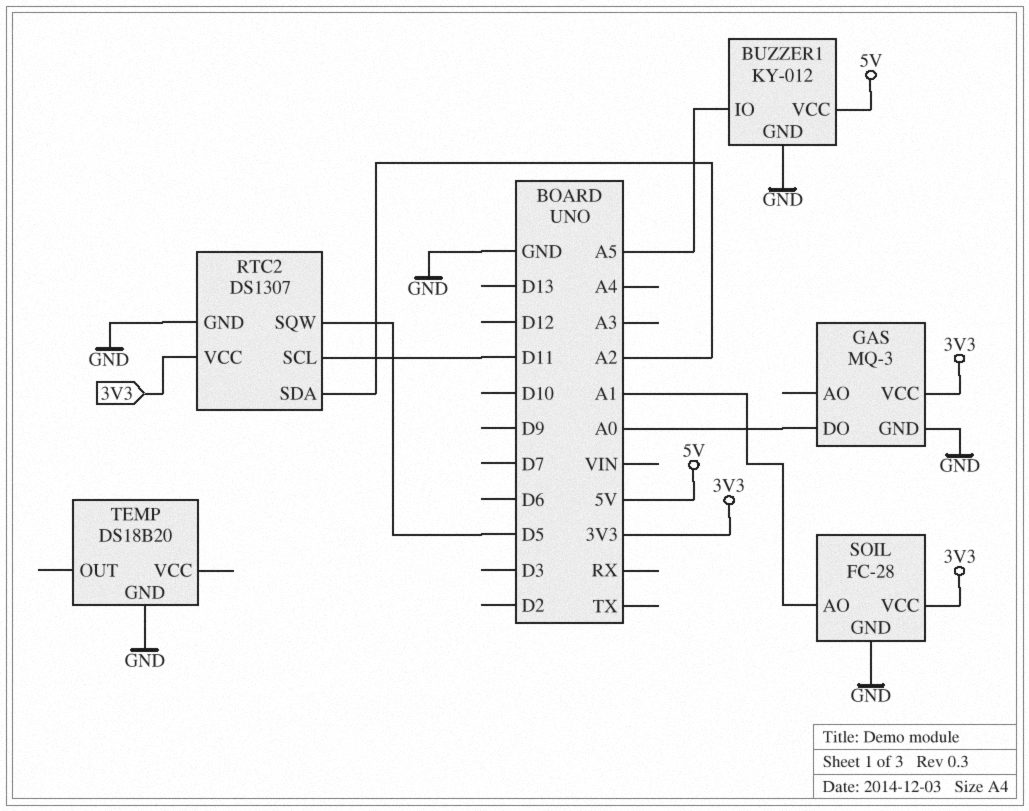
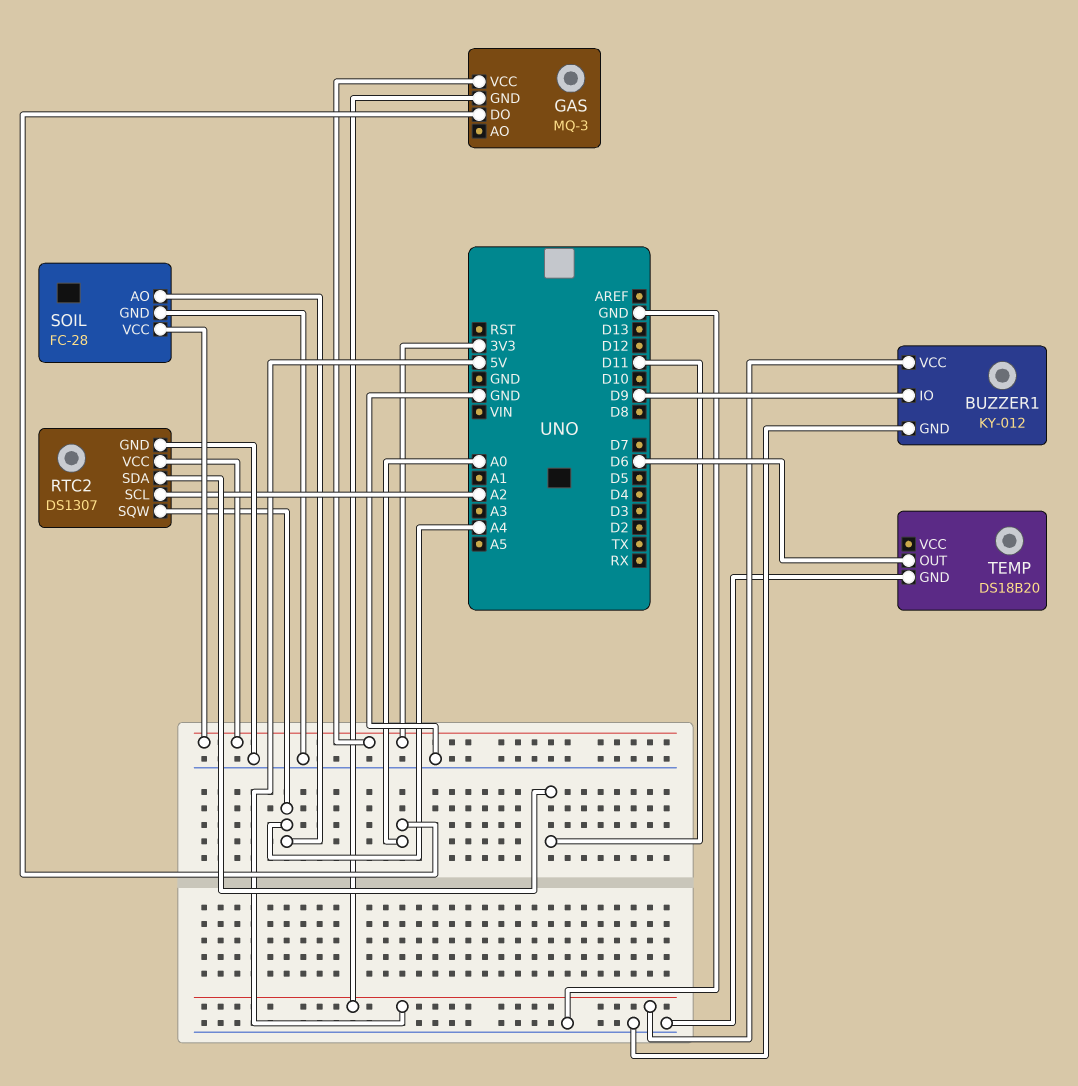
BUZZER1 pin IO: A5 -> D9
GAS pin GND: GND -> 5V
RTC2 pin SCL: D11 -> A2
RTC2 pin SDA: A2 -> D11
RTC2 pin SQW: D5 -> A4
SOIL pin AO: A1 -> A4
TEMP pin OUT: none -> D6

